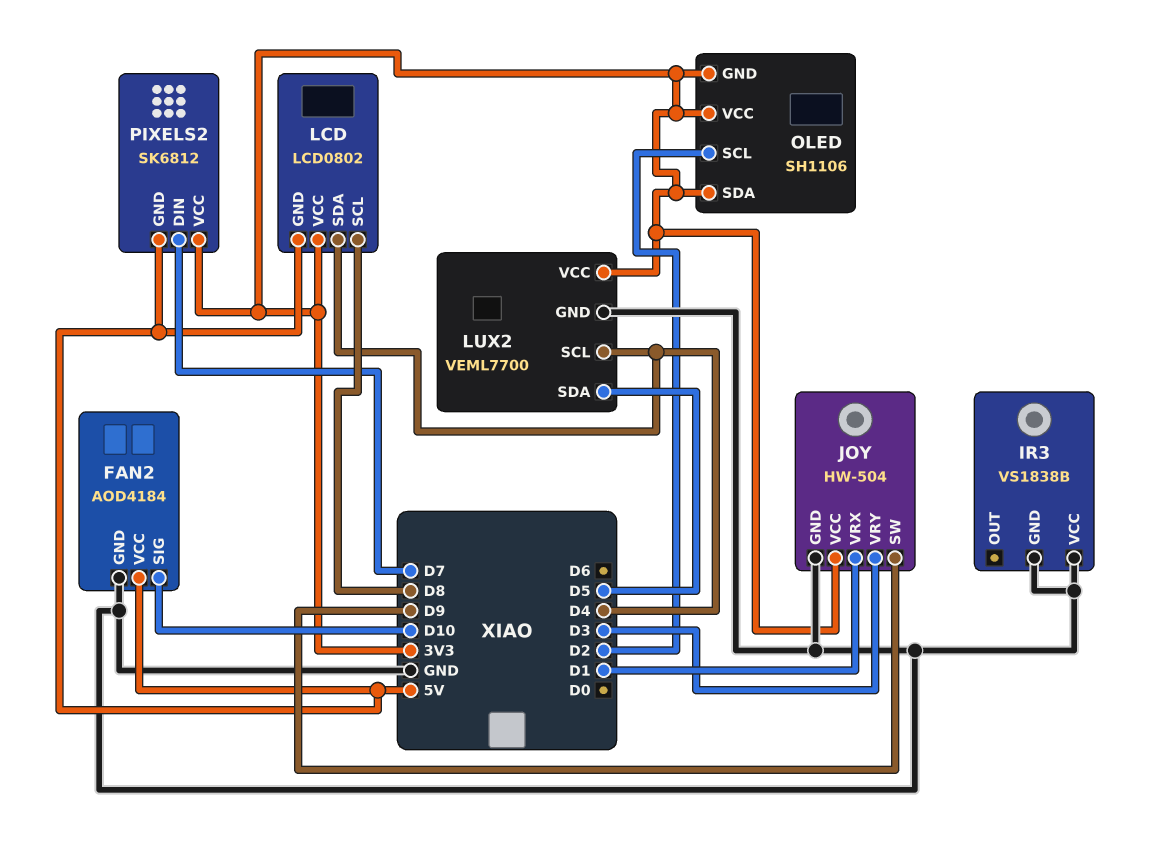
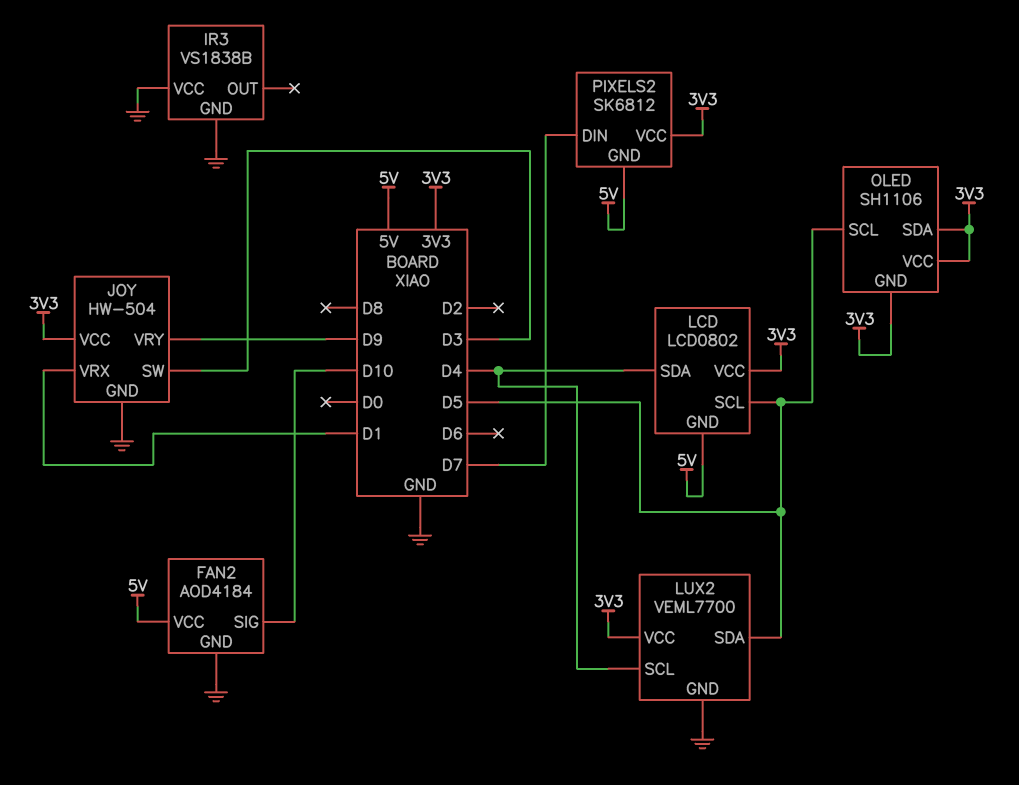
JOY pin SW: D9 -> D3
JOY pin VRY: D3 -> D9
LCD pin SCL: D8 -> D5
OLED pin SCL: D2 -> D5

